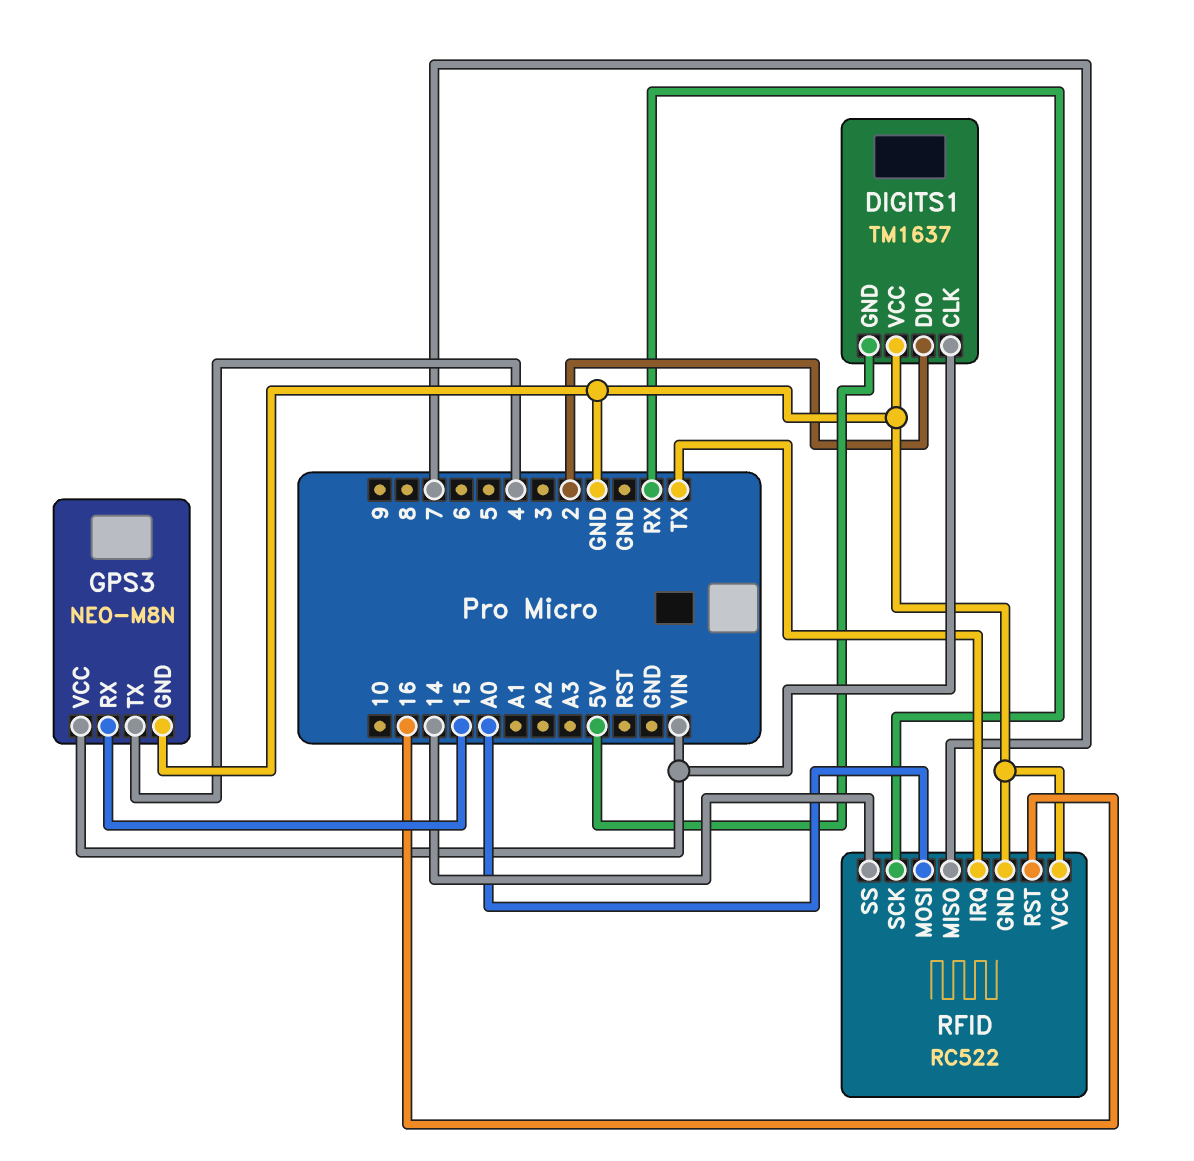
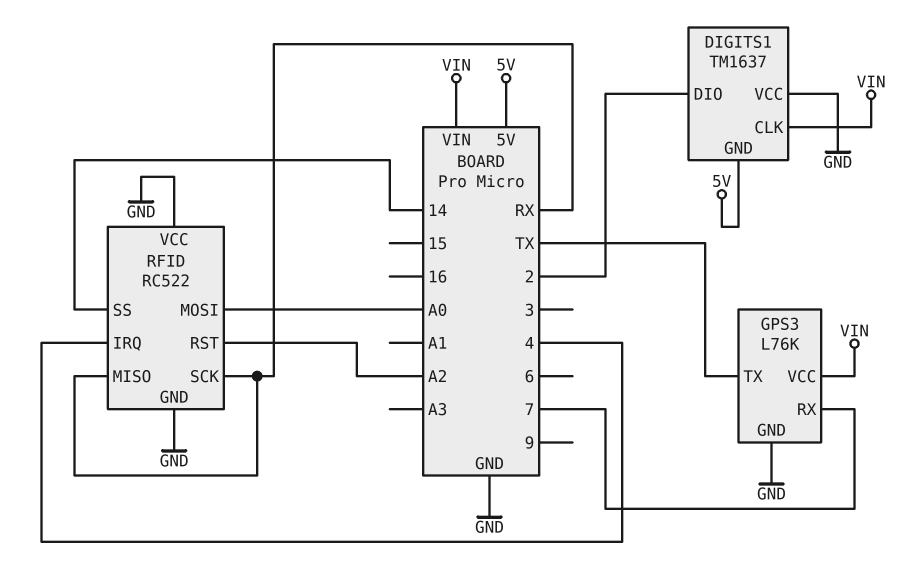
GPS3: NEO-M8N -> L76K
GPS3 pin RX: 15 -> 7
GPS3 pin TX: 4 -> TX
RFID pin IRQ: TX -> 4
RFID pin MISO: 7 -> RX
RFID pin RST: 16 -> A2

